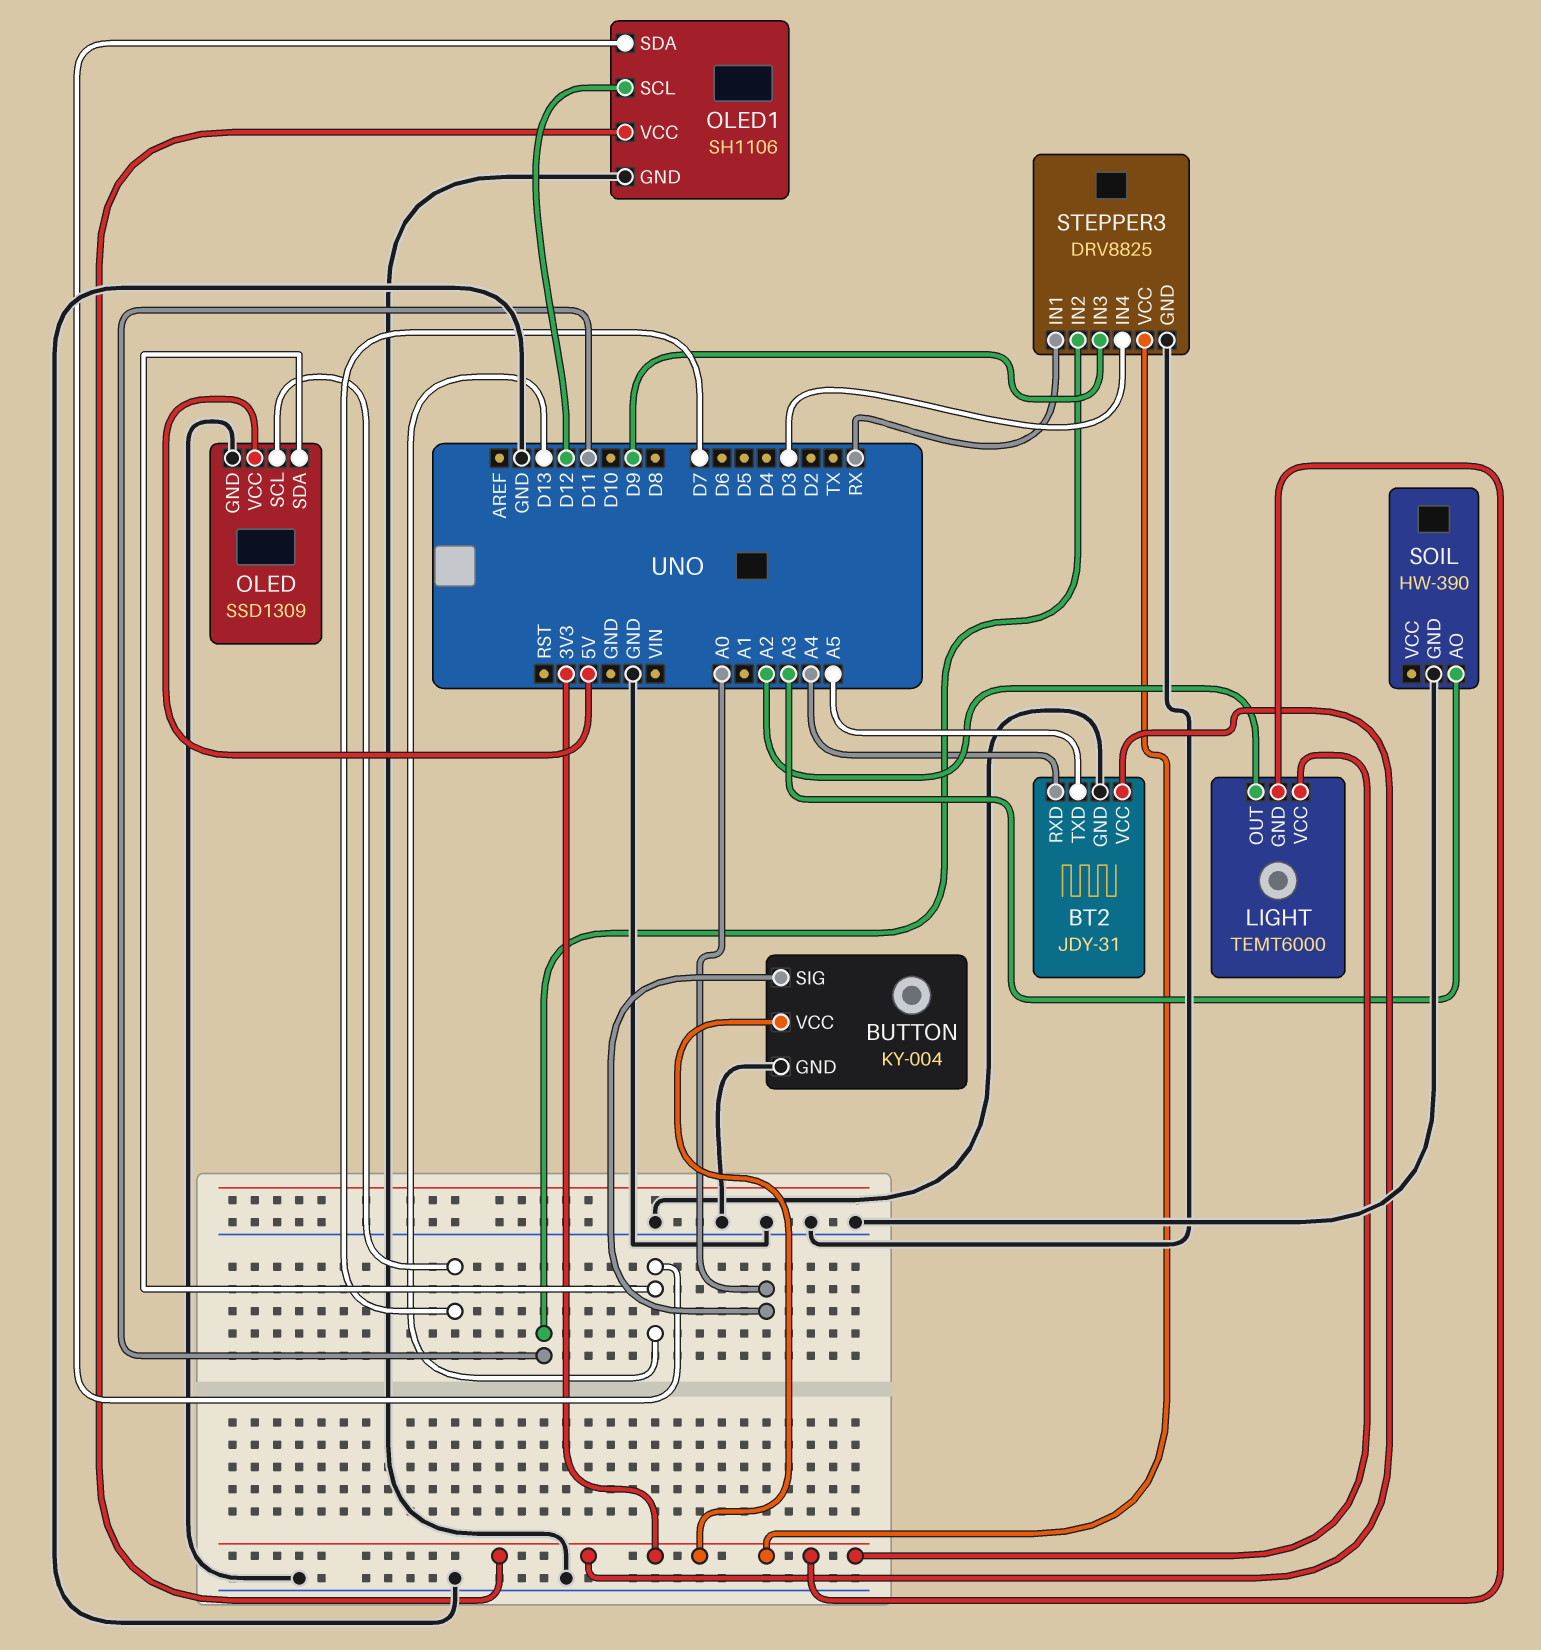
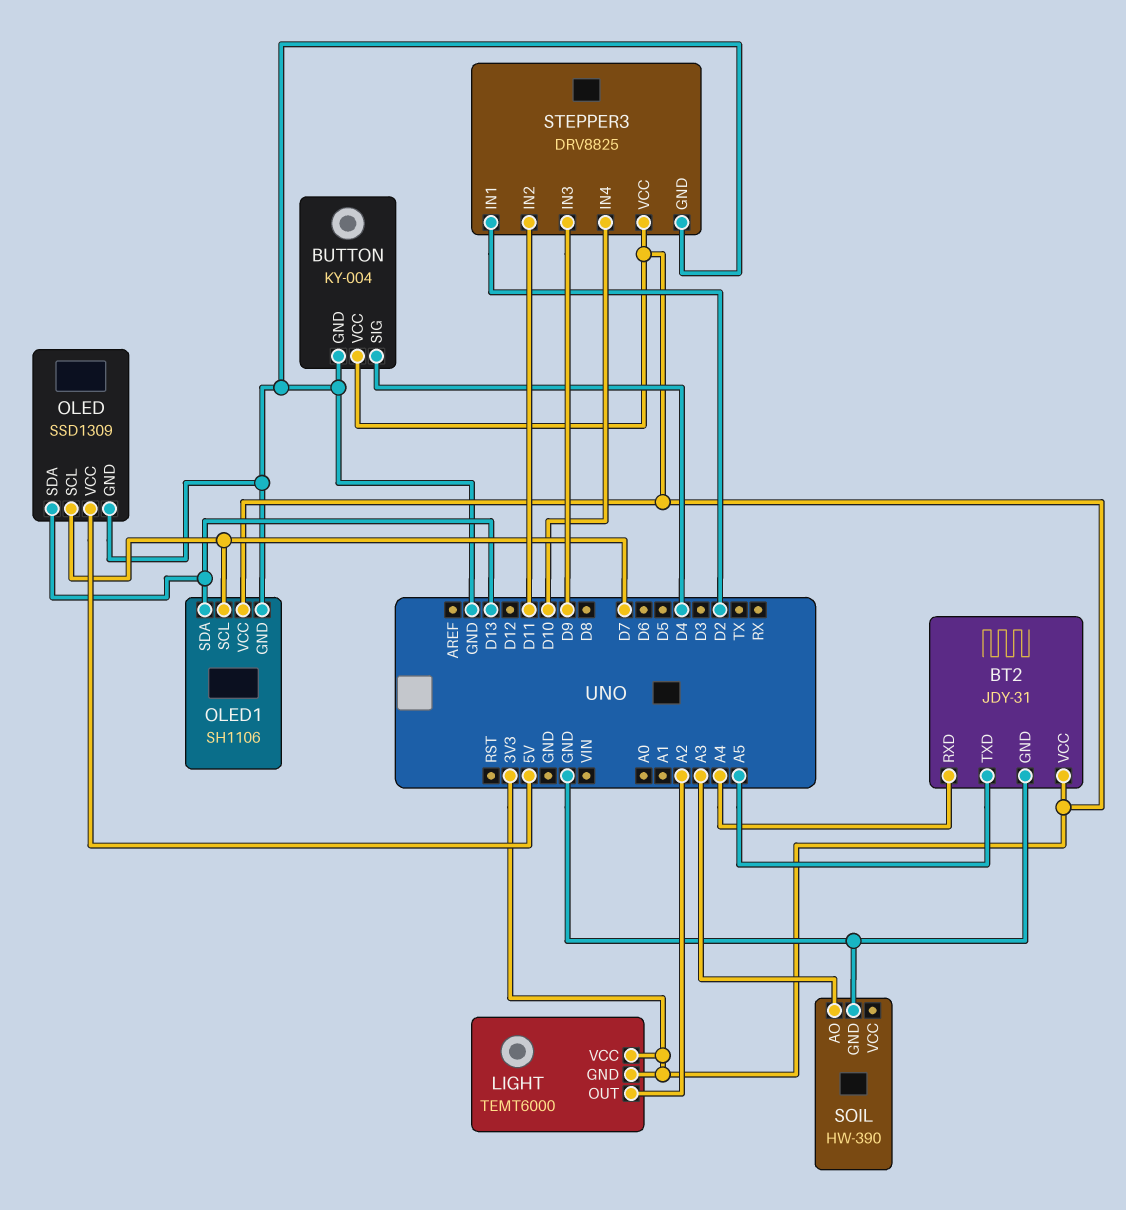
BUTTON pin SIG: A0 -> D4
OLED1 pin SCL: D12 -> D7
STEPPER3 pin IN1: RX -> D2
STEPPER3 pin IN4: D3 -> D10

